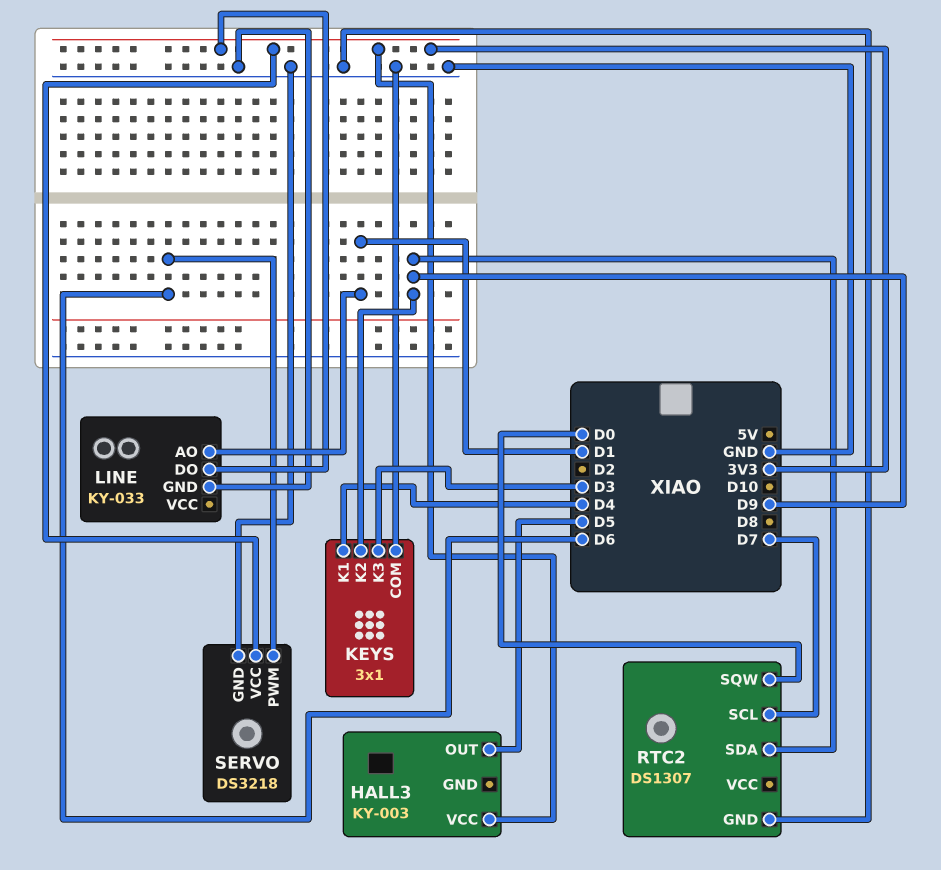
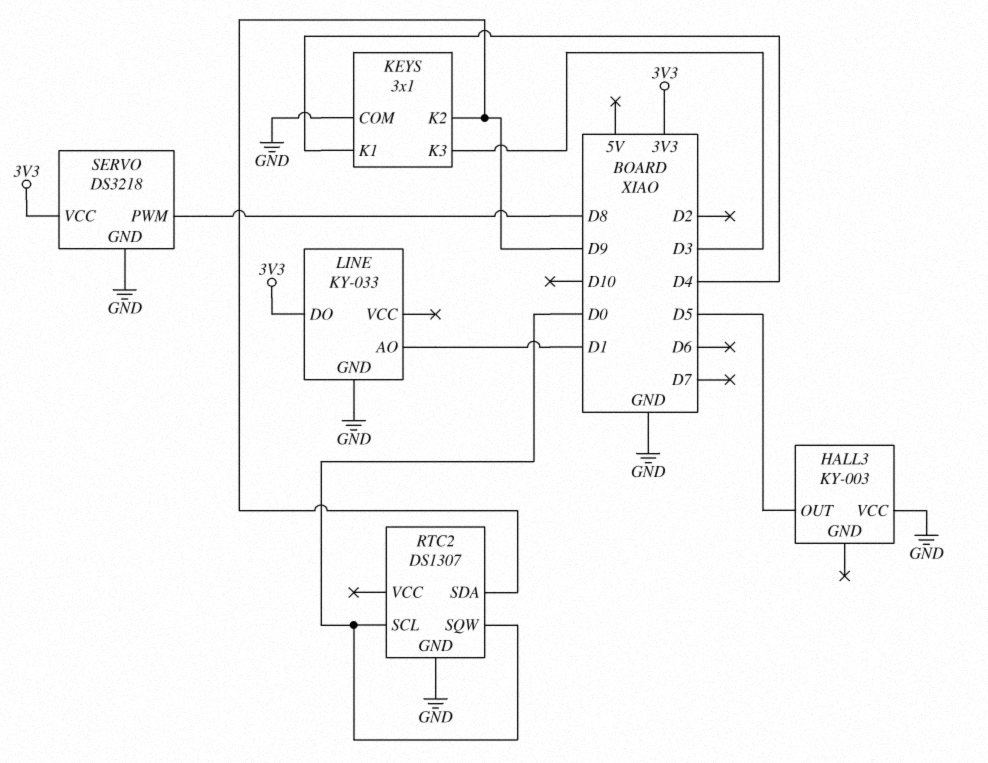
HALL3 pin VCC: 3V3 -> GND
RTC2 pin SCL: D7 -> D0
SERVO pin PWM: D6 -> D8

